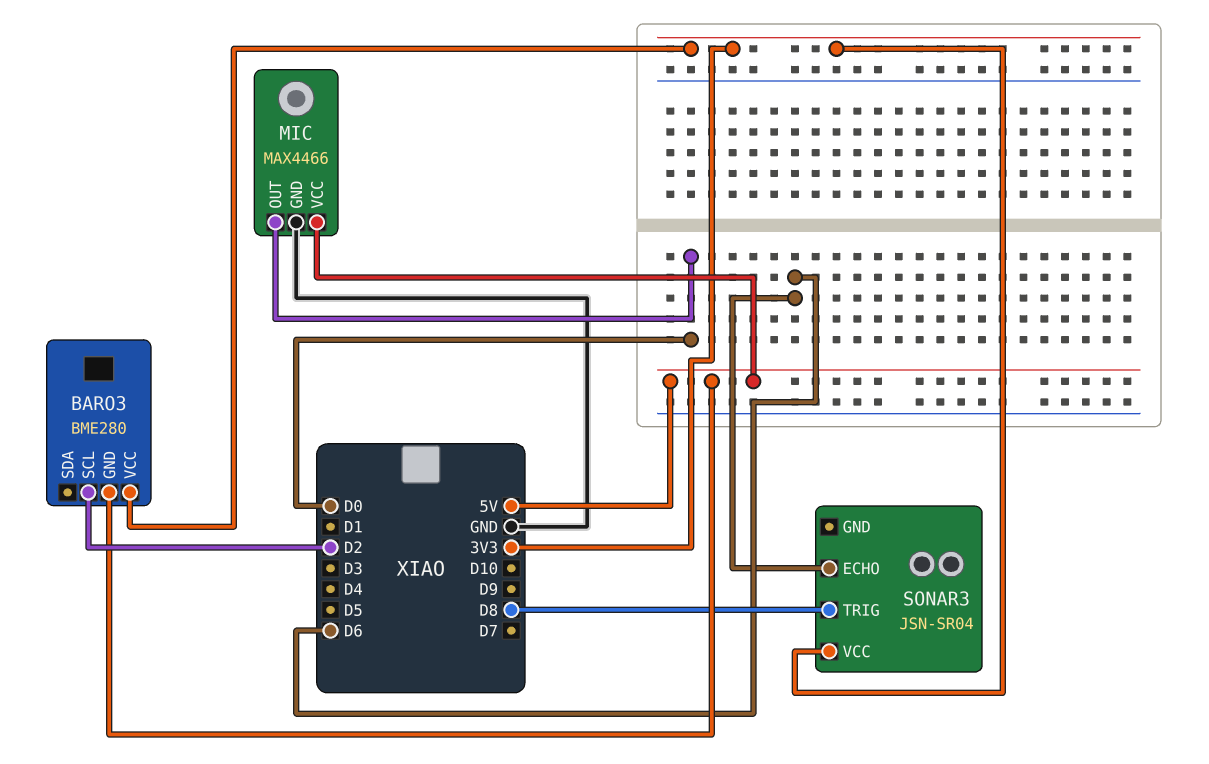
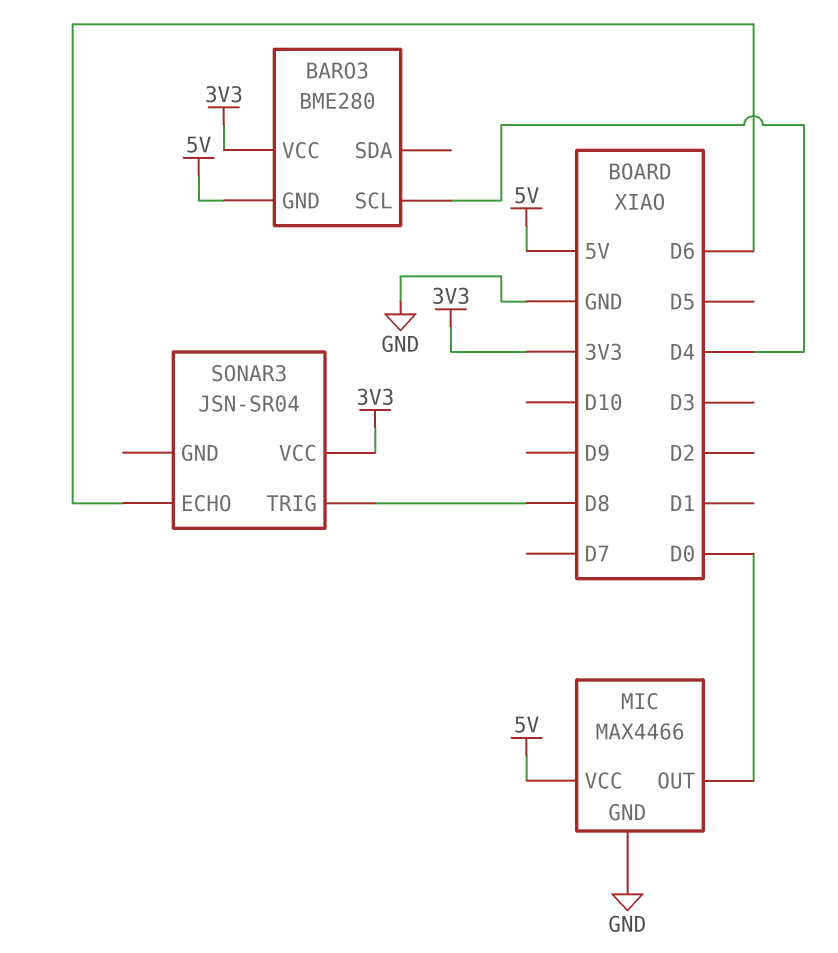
BARO3 pin SCL: D2 -> D4

